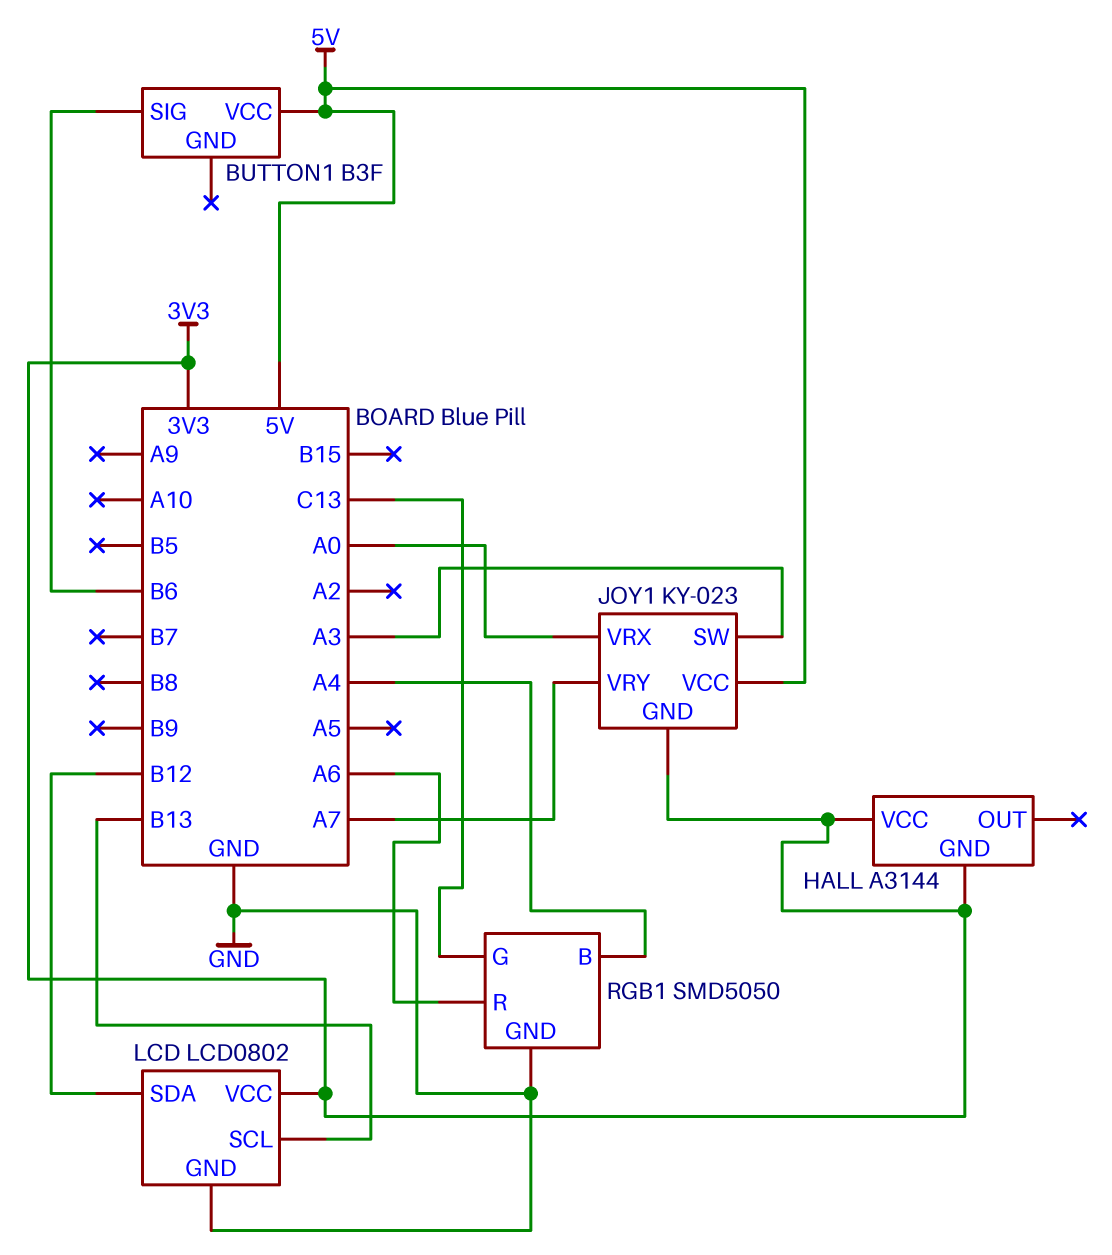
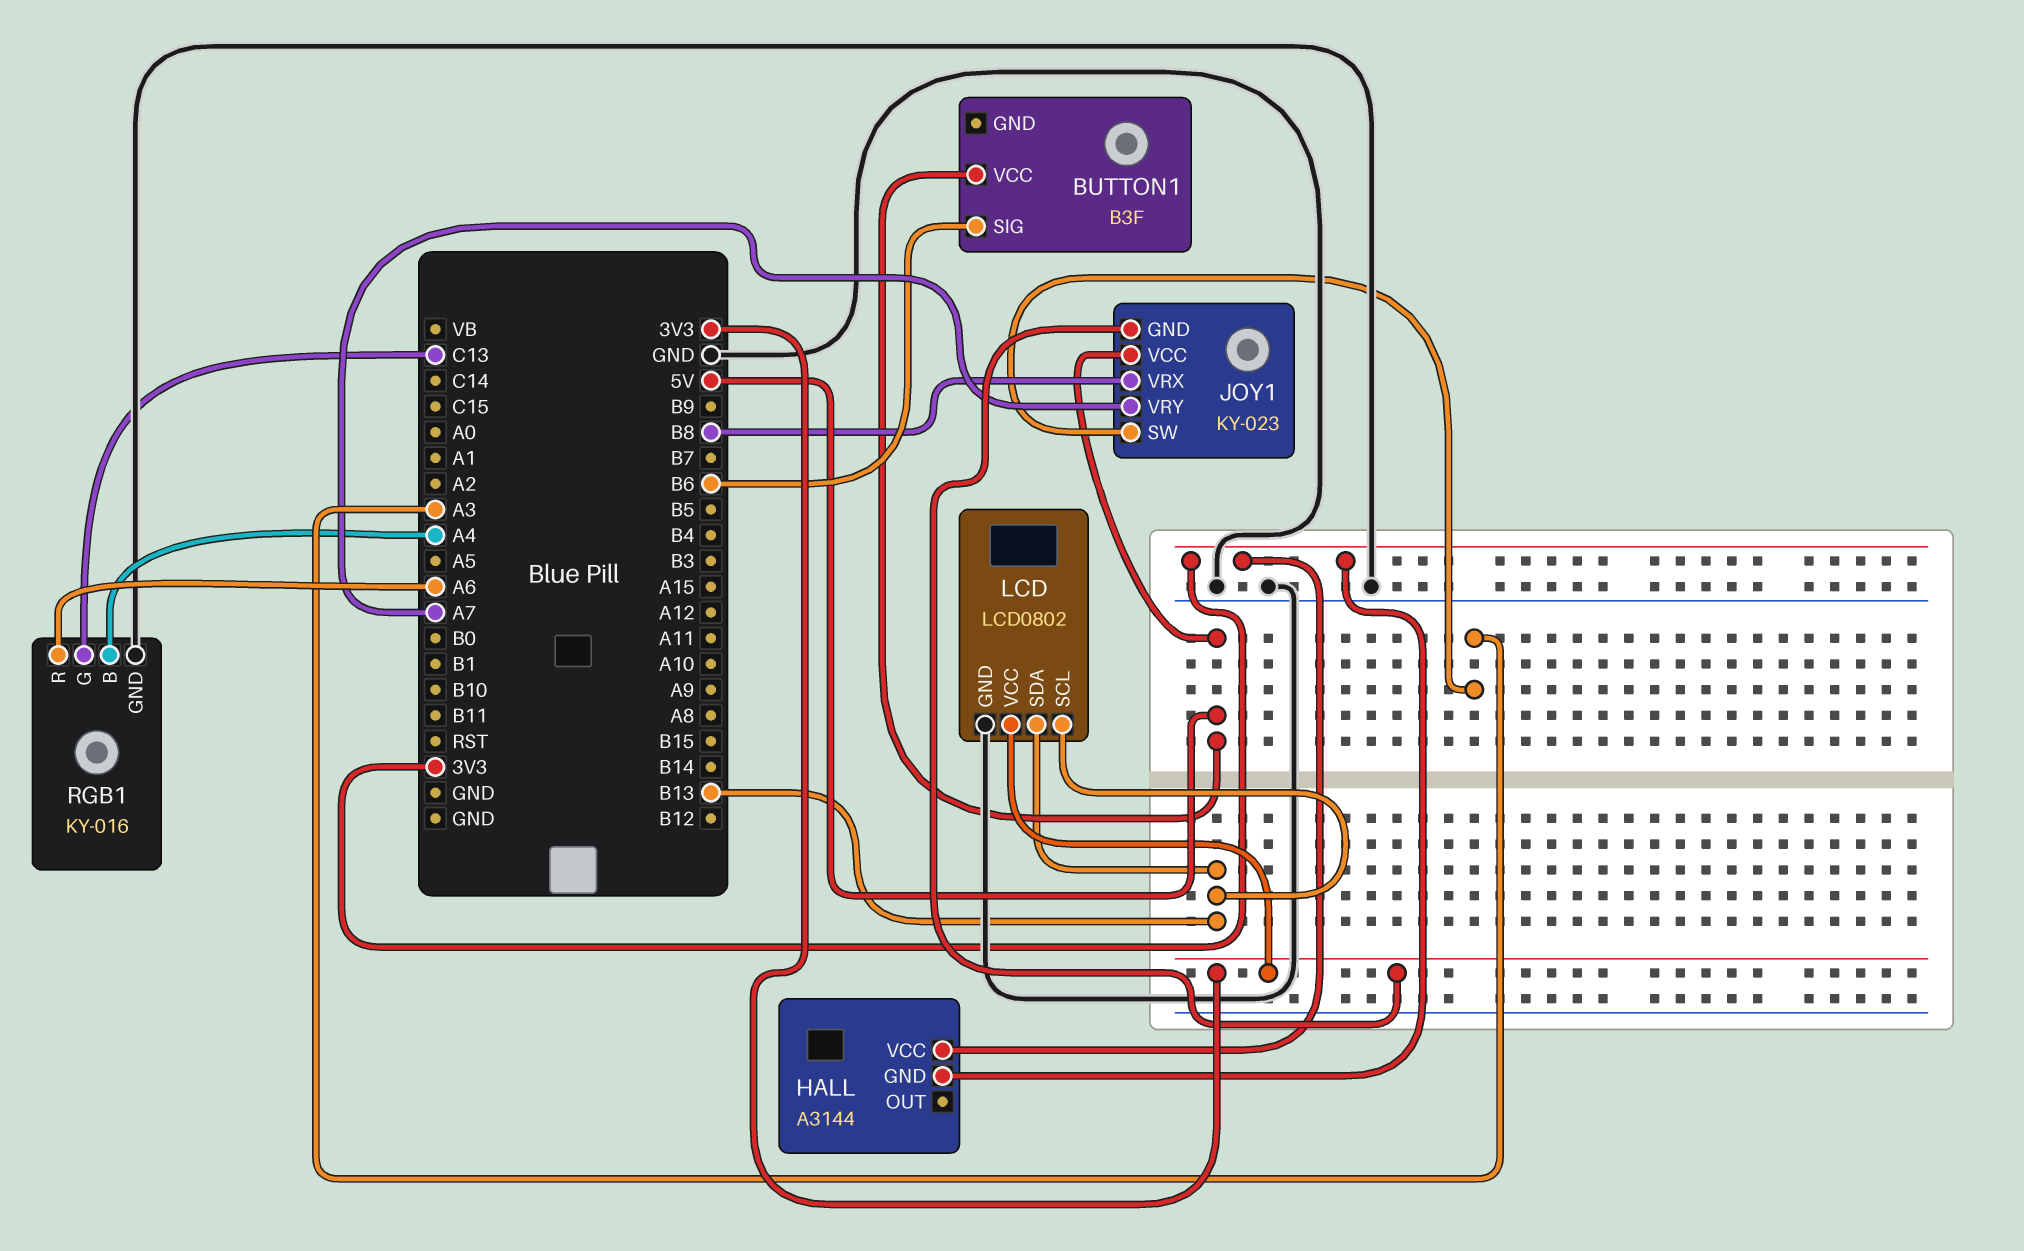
JOY1 pin VRX: A0 -> B8
LCD pin SDA: B12 -> B13
RGB1: SMD5050 -> KY-016

